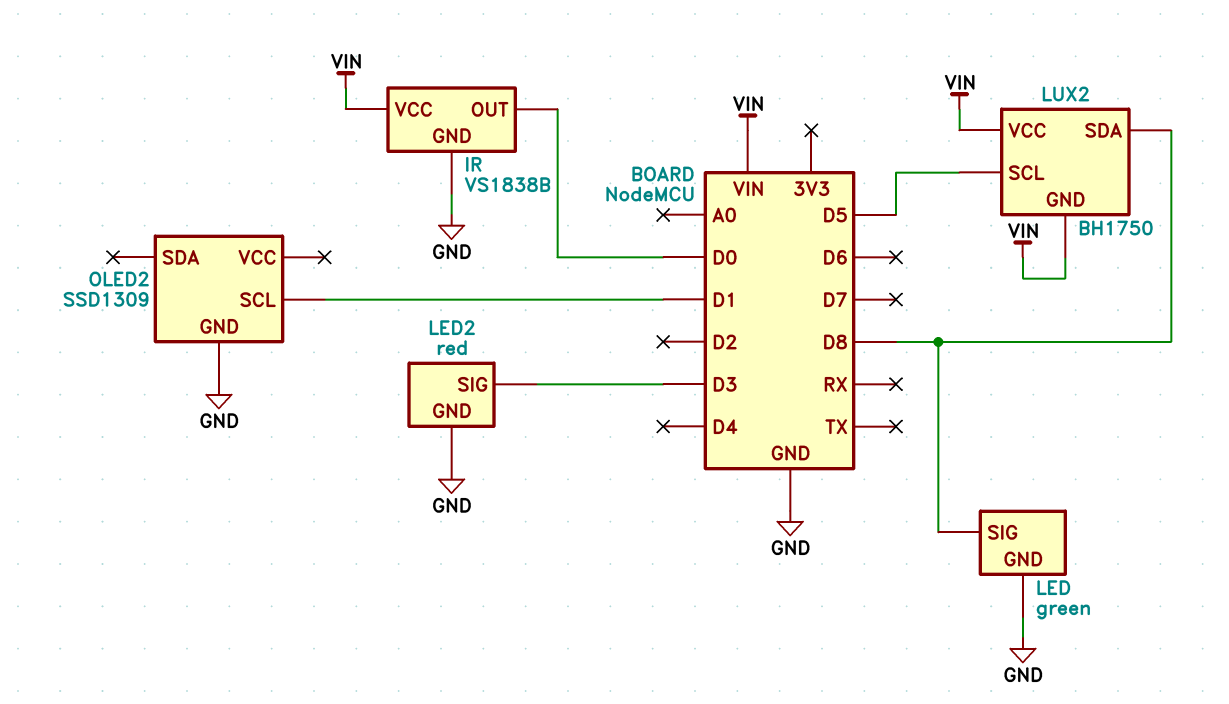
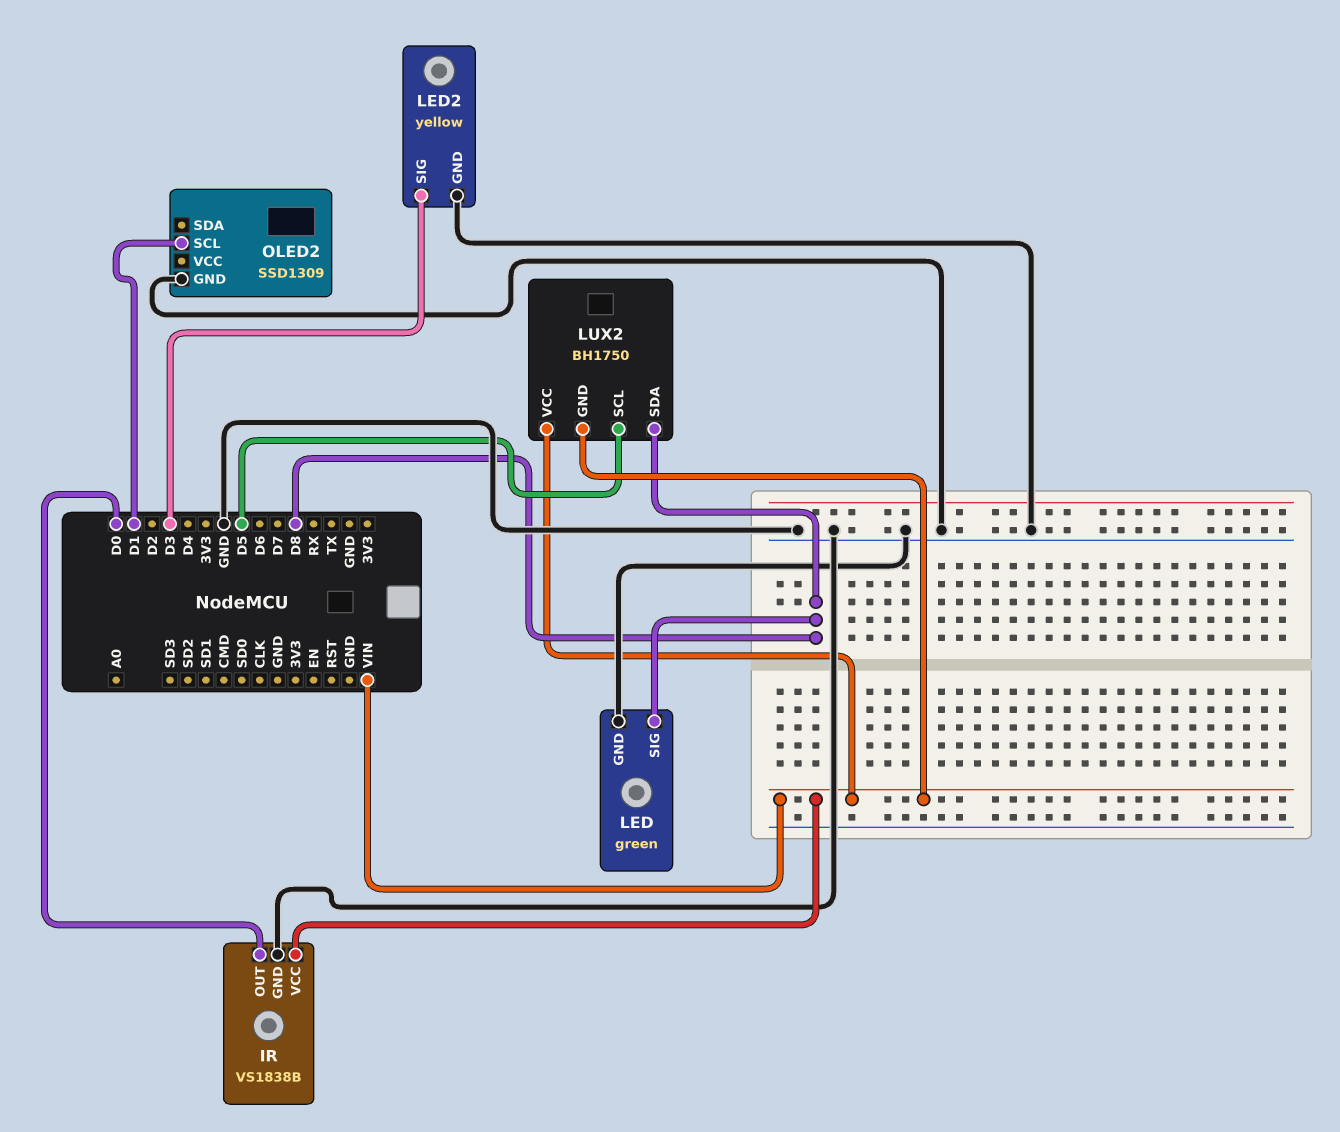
LED2: red -> yellow

